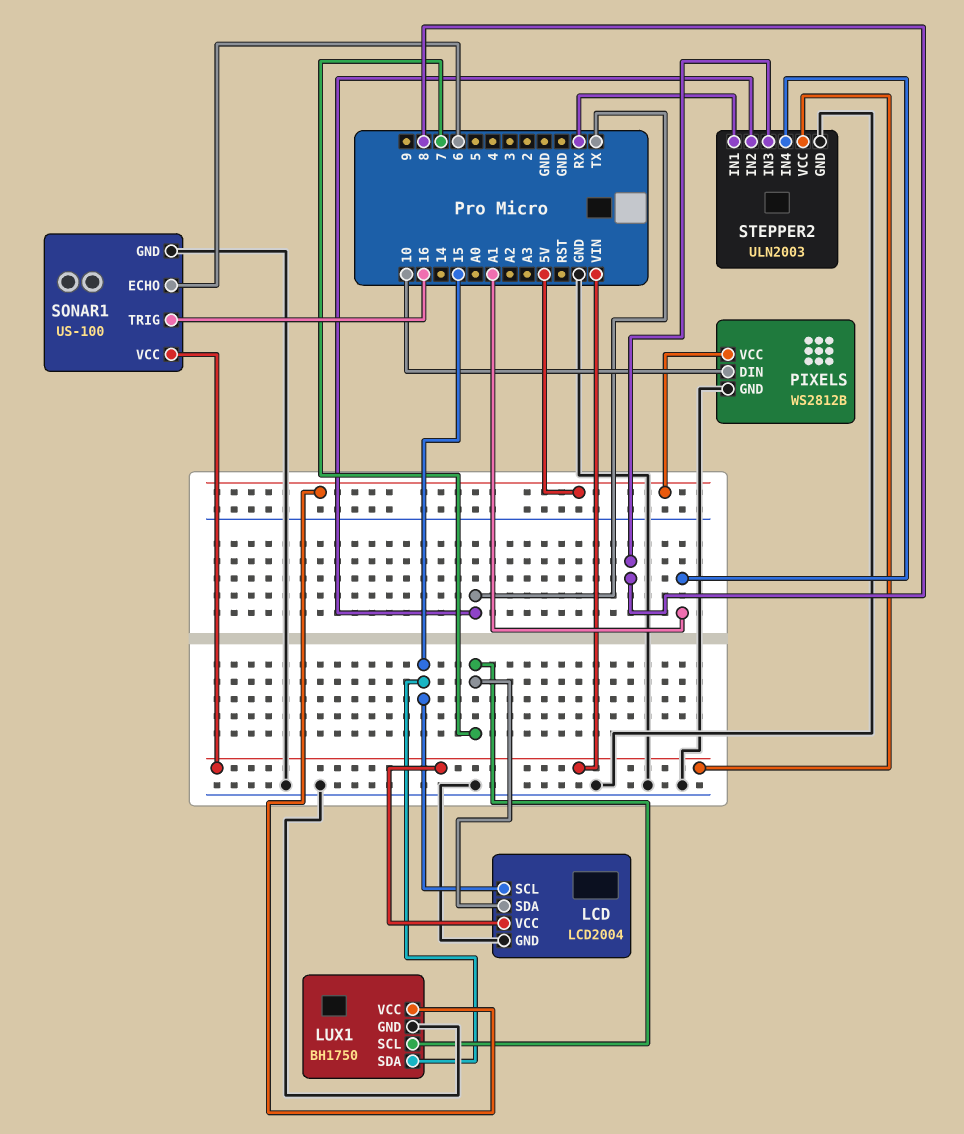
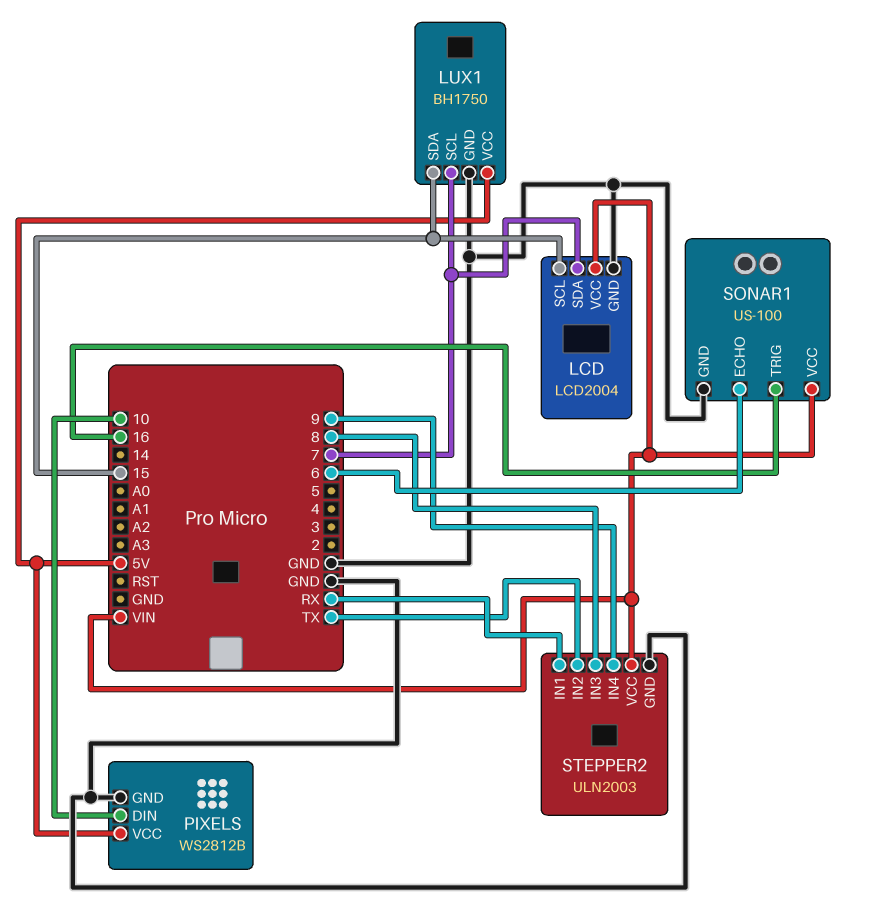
STEPPER2 pin IN4: A1 -> 9

